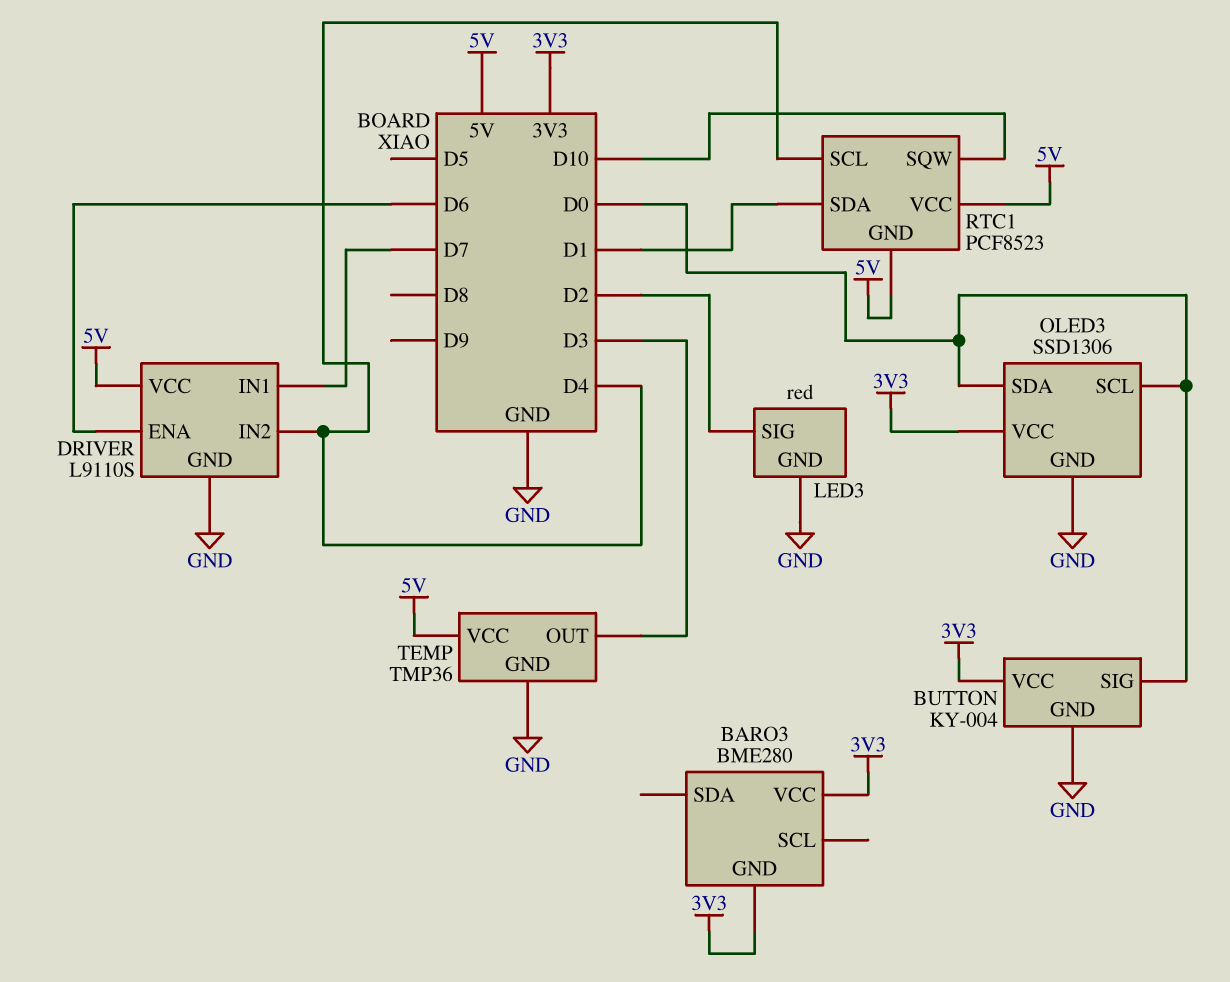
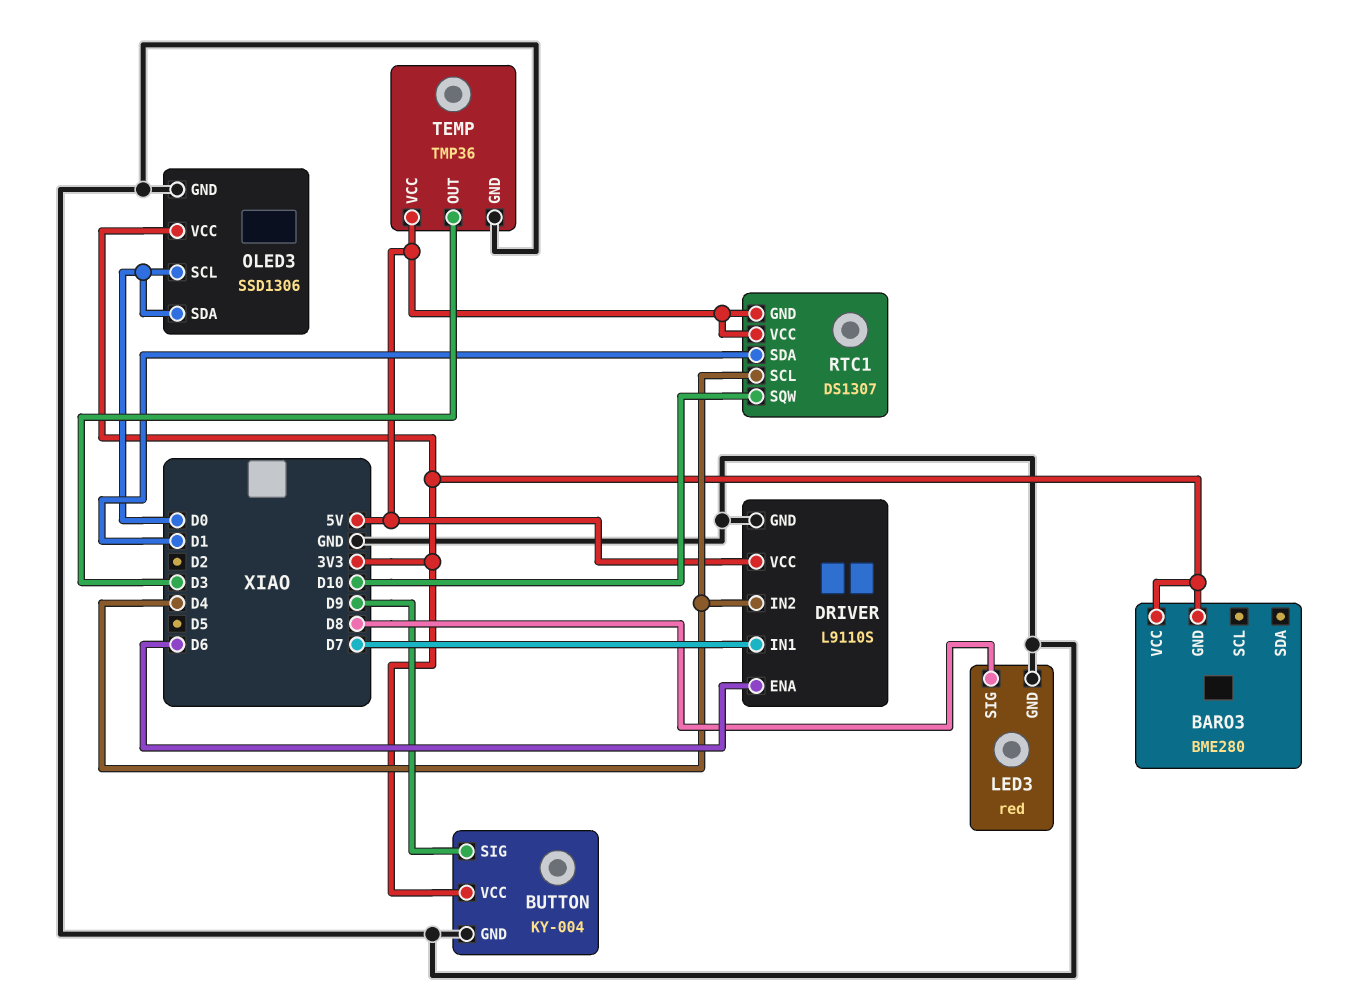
BUTTON pin SIG: D0 -> D9
LED3 pin SIG: D2 -> D8
RTC1: PCF8523 -> DS1307

